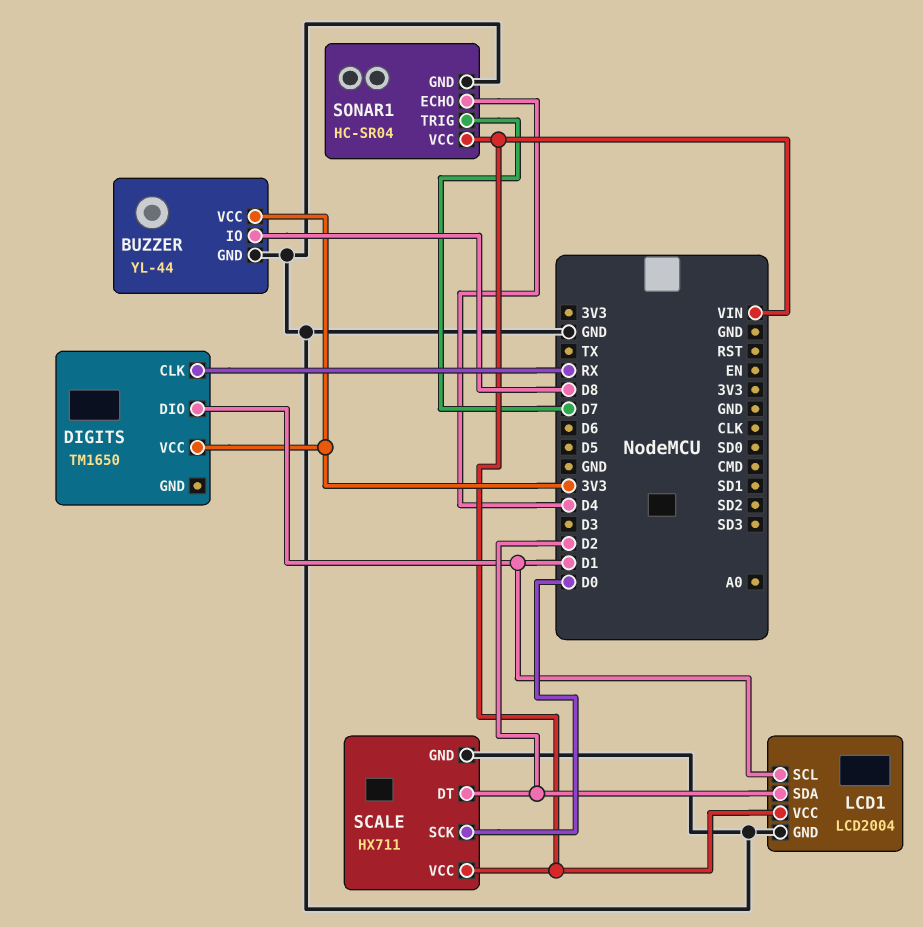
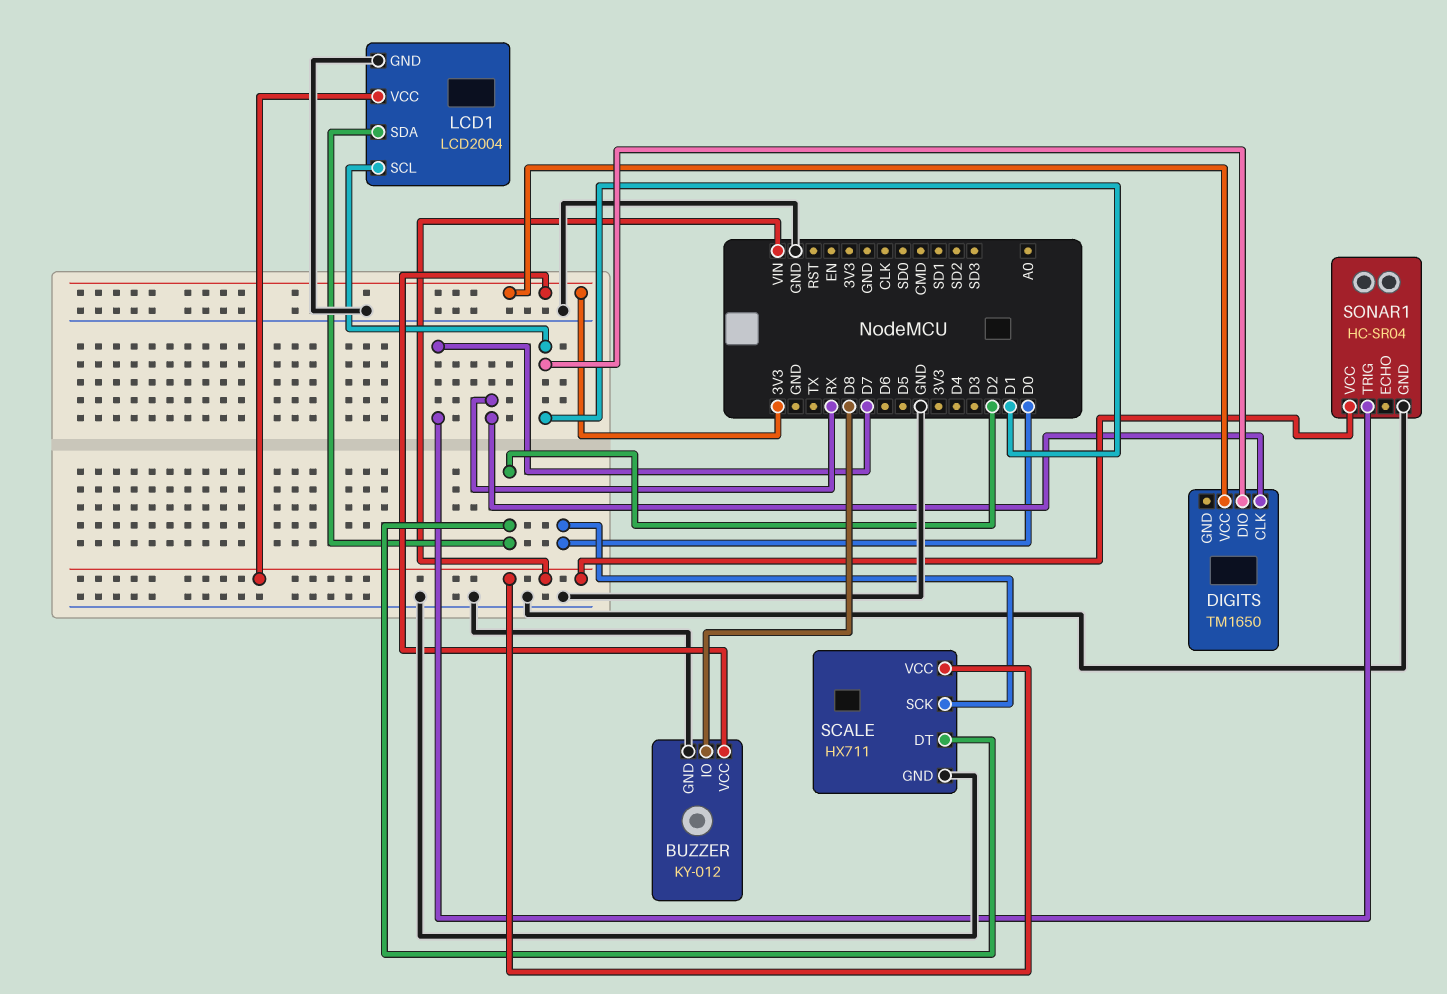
BUZZER: YL-44 -> KY-012
SONAR1 pin ECHO: D4 -> none

